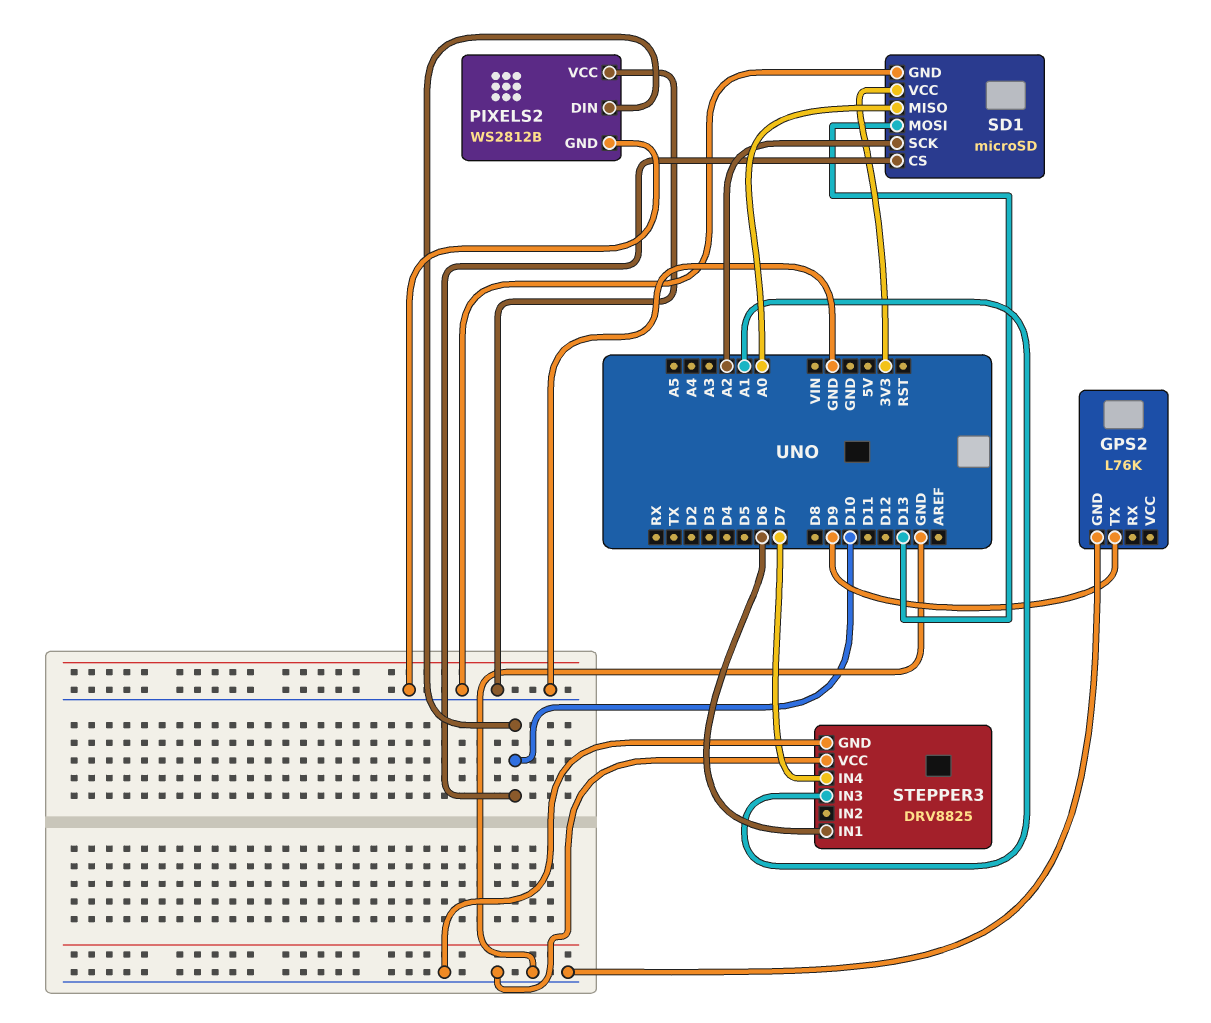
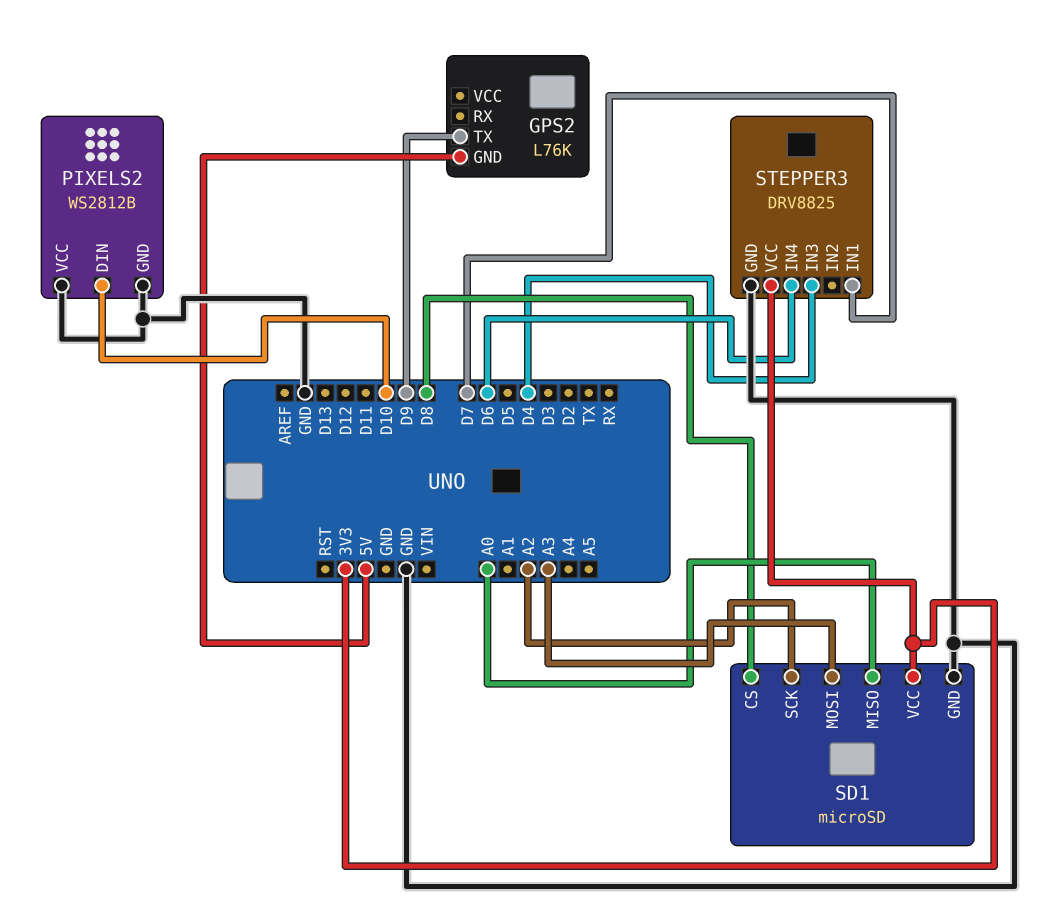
GPS2 pin GND: GND -> 5V
SD1 pin CS: D10 -> D8
SD1 pin MOSI: D13 -> A3
STEPPER3 pin IN1: D6 -> D7
STEPPER3 pin IN3: A1 -> D4
STEPPER3 pin IN4: D7 -> D6
STEPPER3 pin VCC: GND -> 3V3

